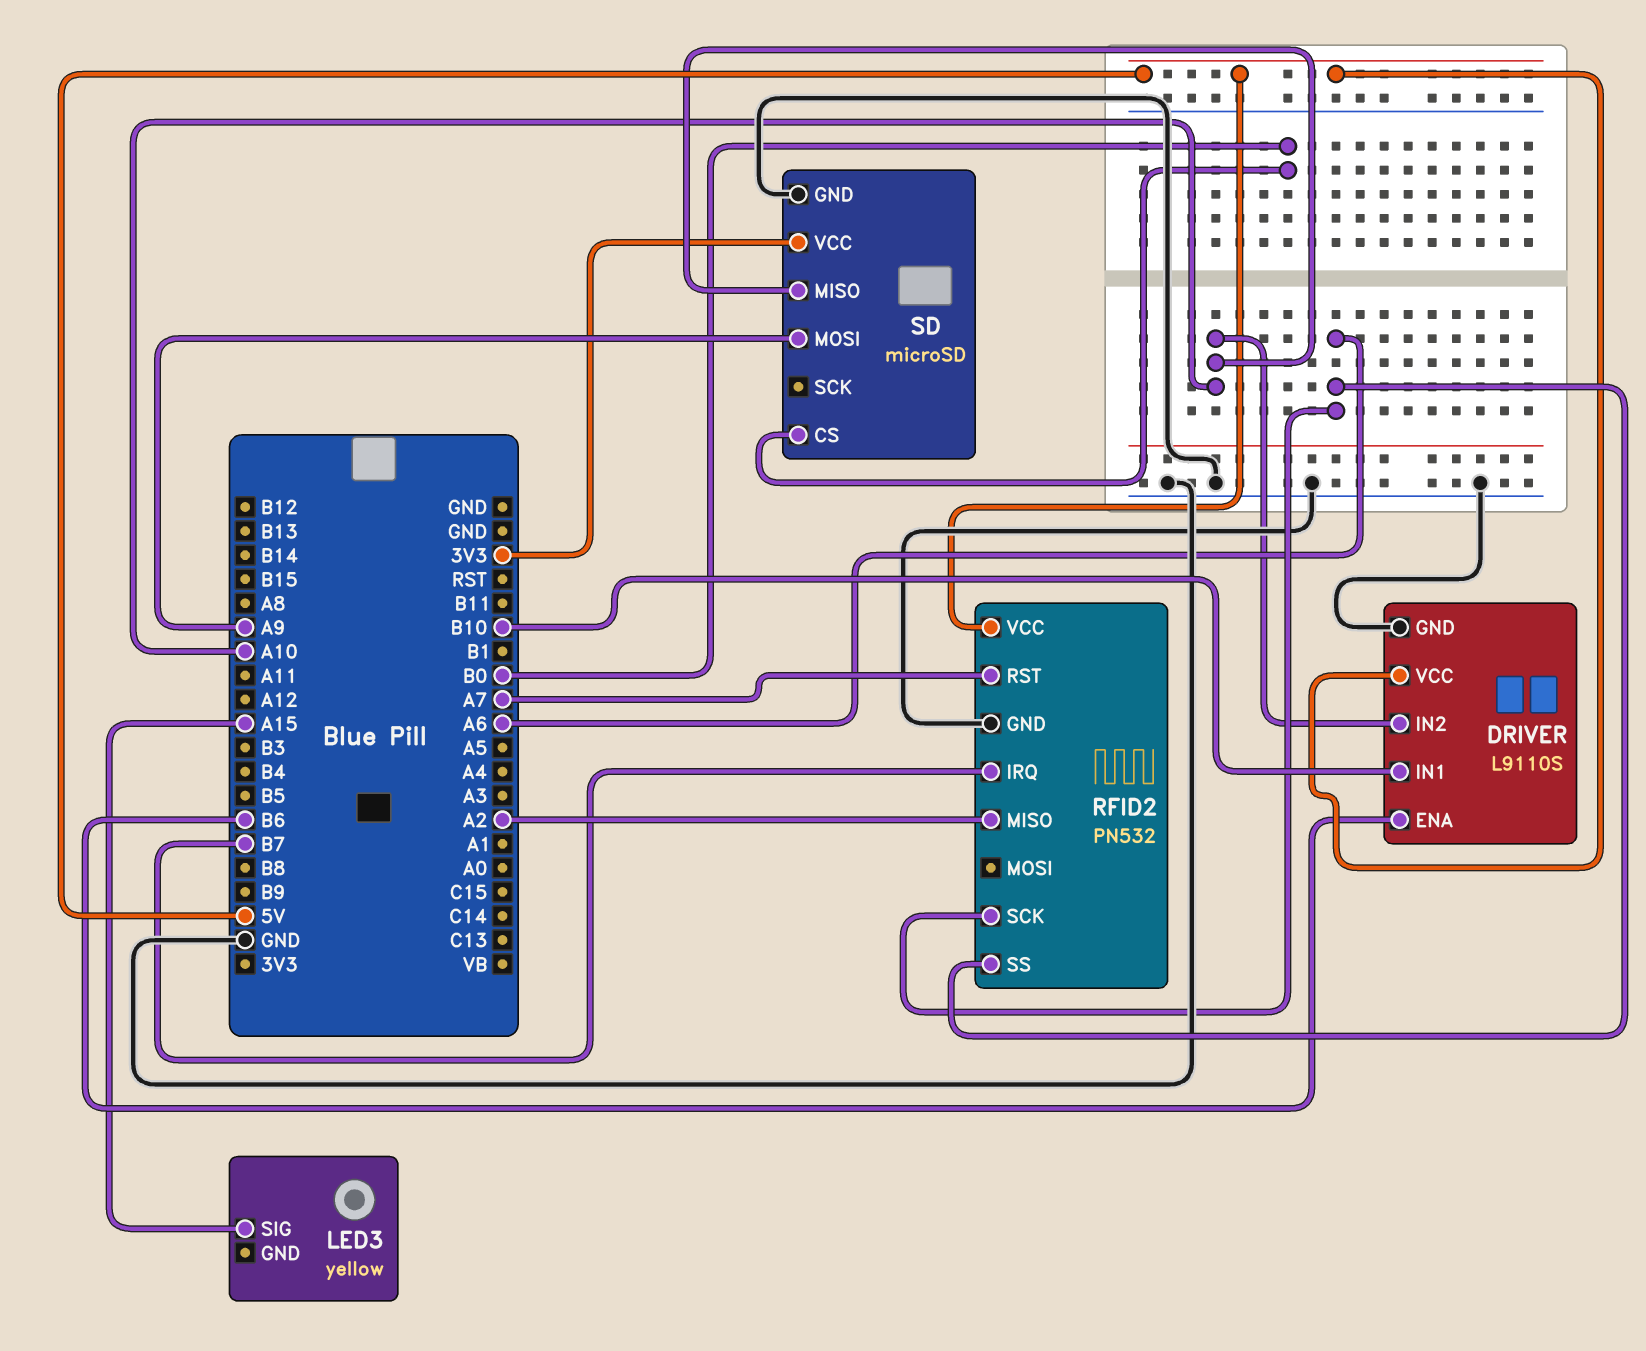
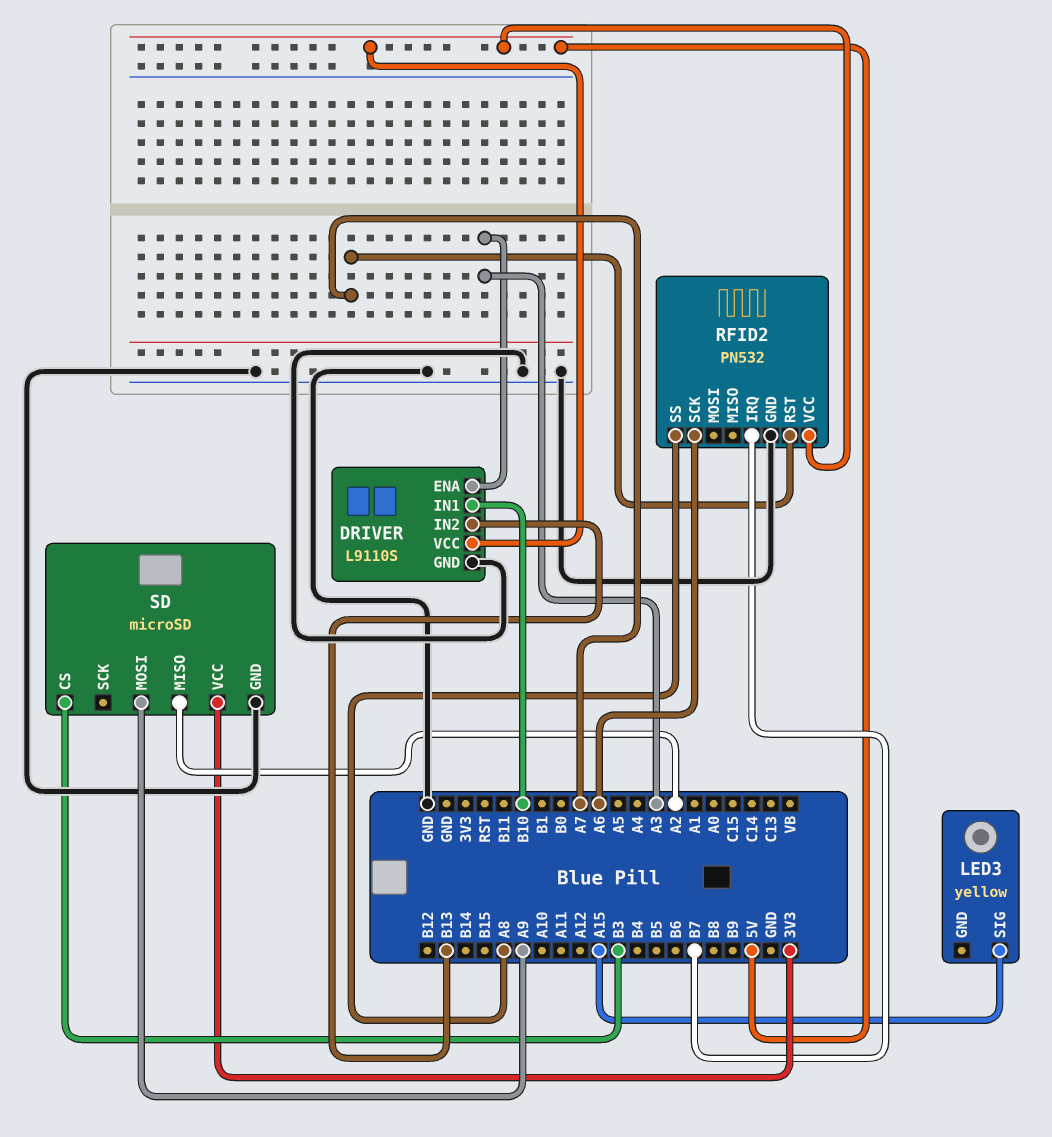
DRIVER pin ENA: B6 -> A3
DRIVER pin IN2: A10 -> B13
RFID2 pin MISO: A2 -> none
RFID2 pin SS: A6 -> A8
SD pin CS: B0 -> B3
SD pin MISO: A10 -> A2

